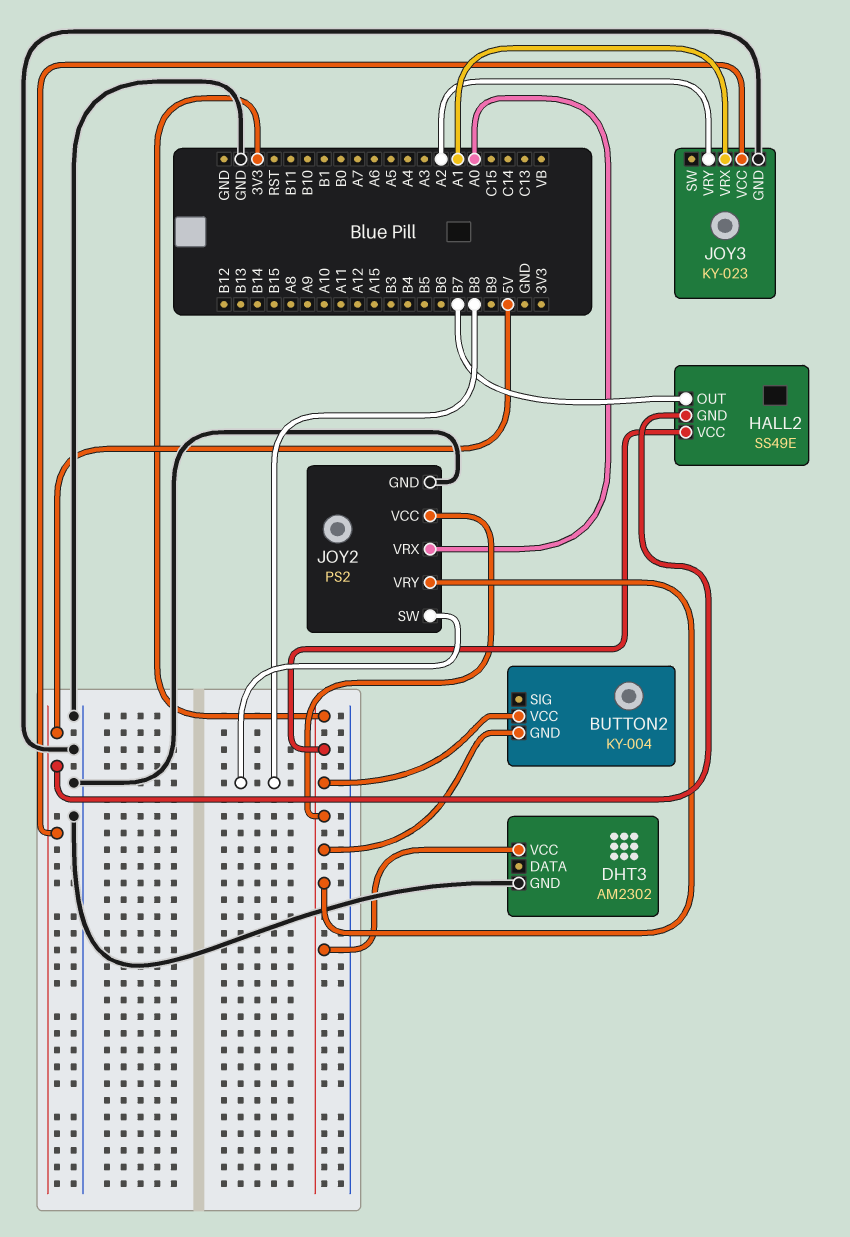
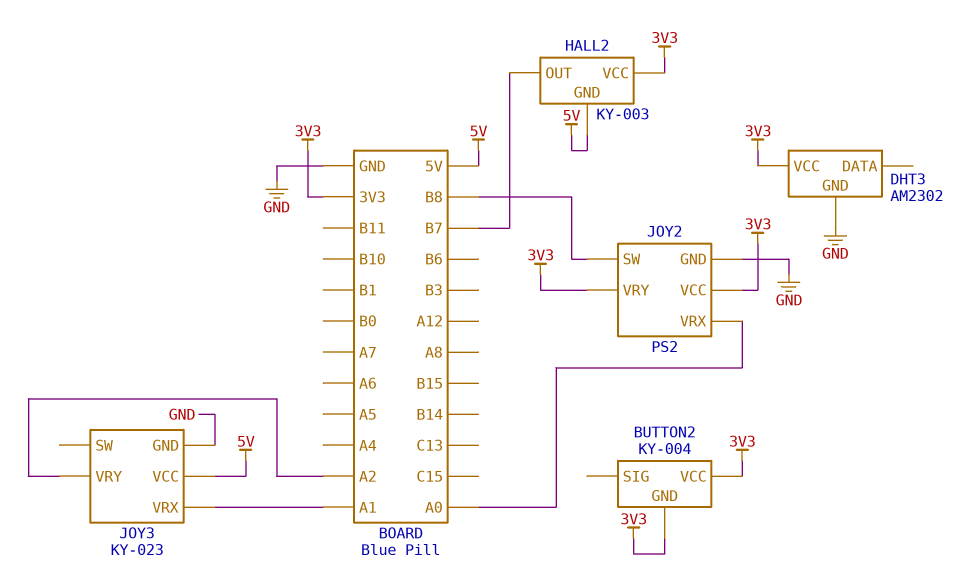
HALL2: SS49E -> KY-003

